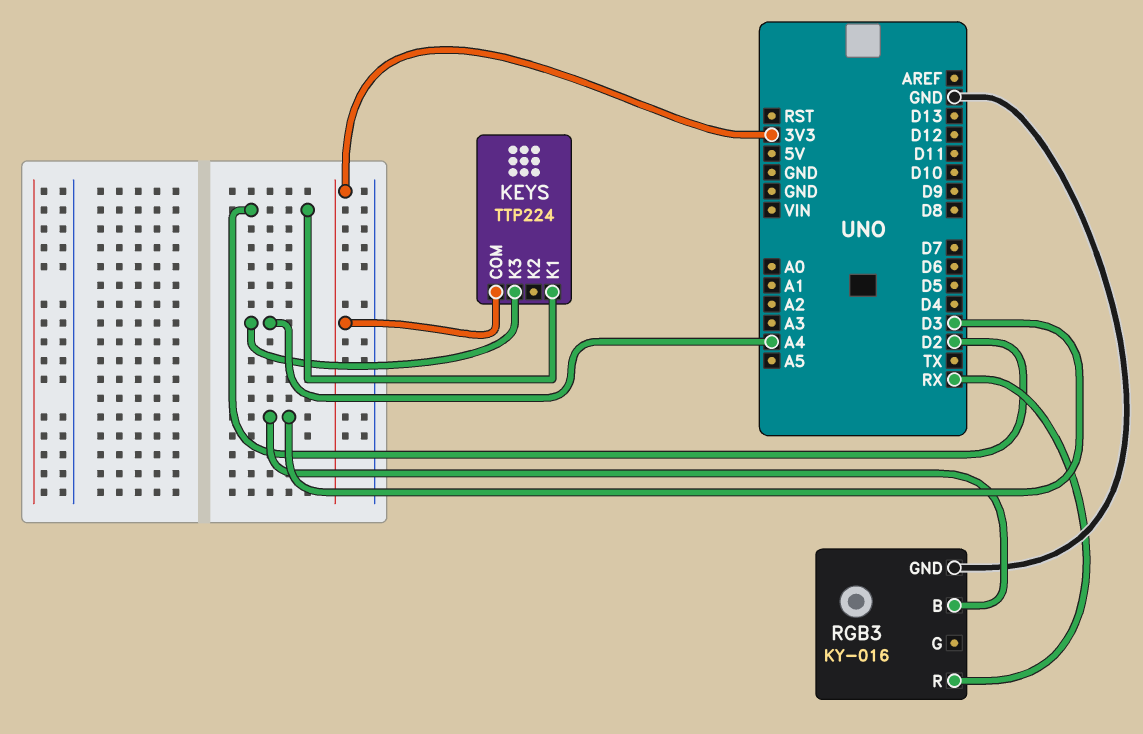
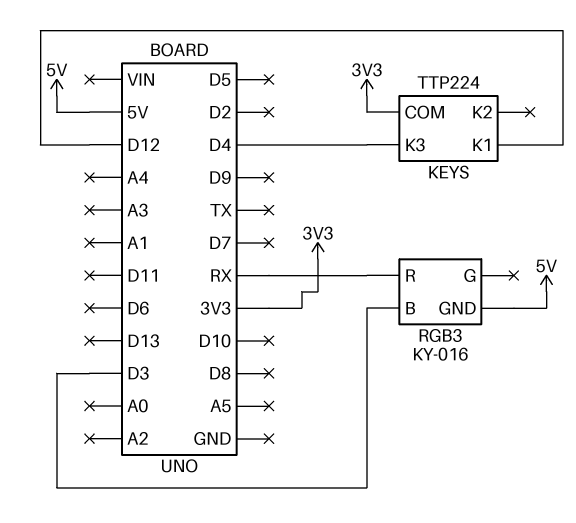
KEYS pin K1: D2 -> D12
KEYS pin K3: A4 -> D4
RGB3 pin GND: GND -> 5V

